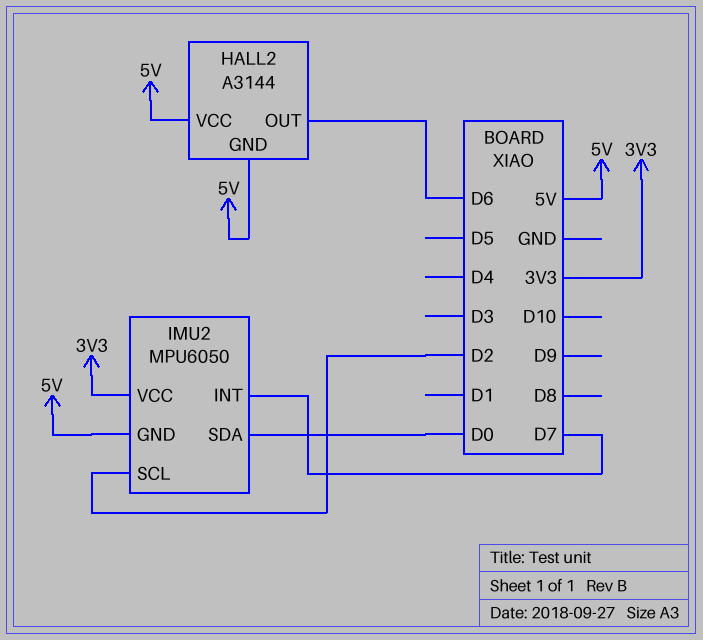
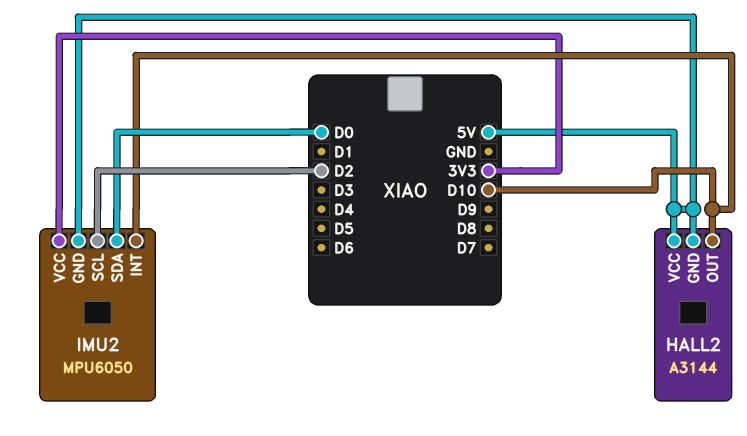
HALL2 pin OUT: D6 -> D10
IMU2 pin INT: D7 -> D10

